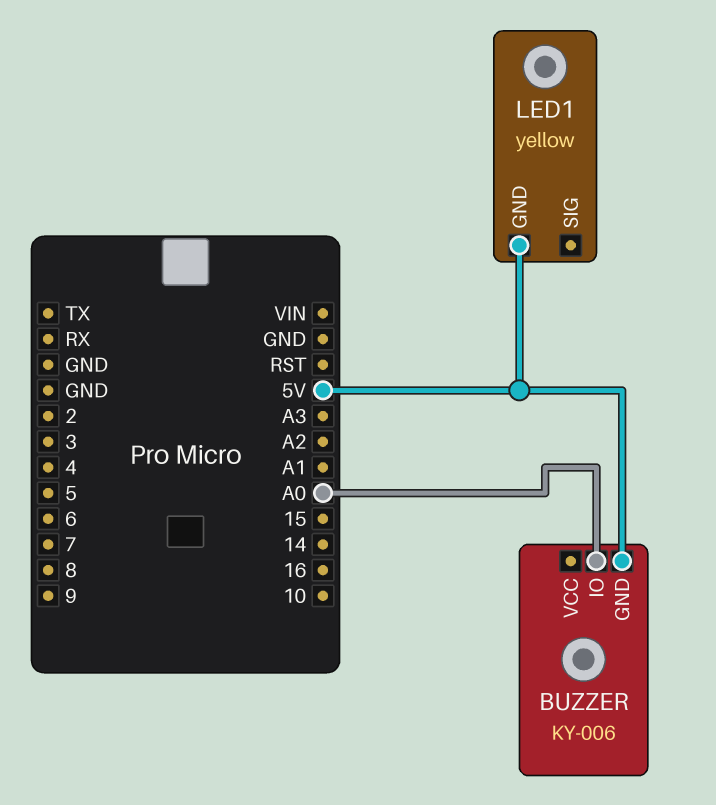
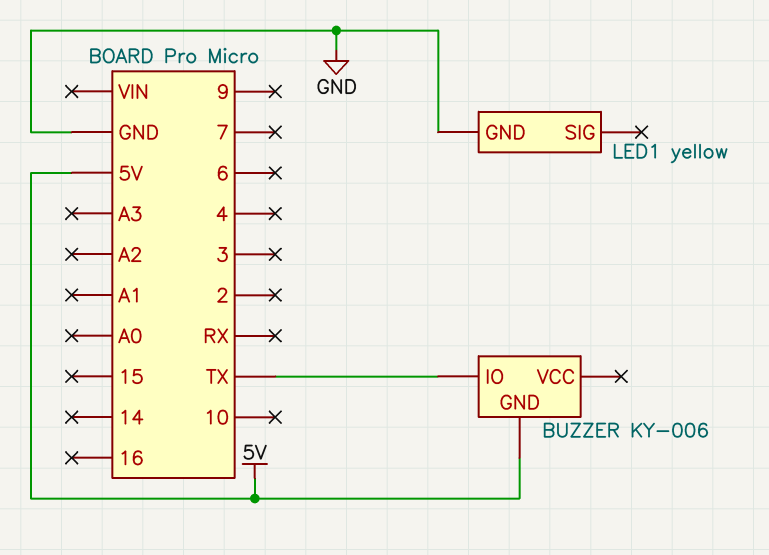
BUZZER pin IO: A0 -> TX
LED1 pin GND: 5V -> GND

